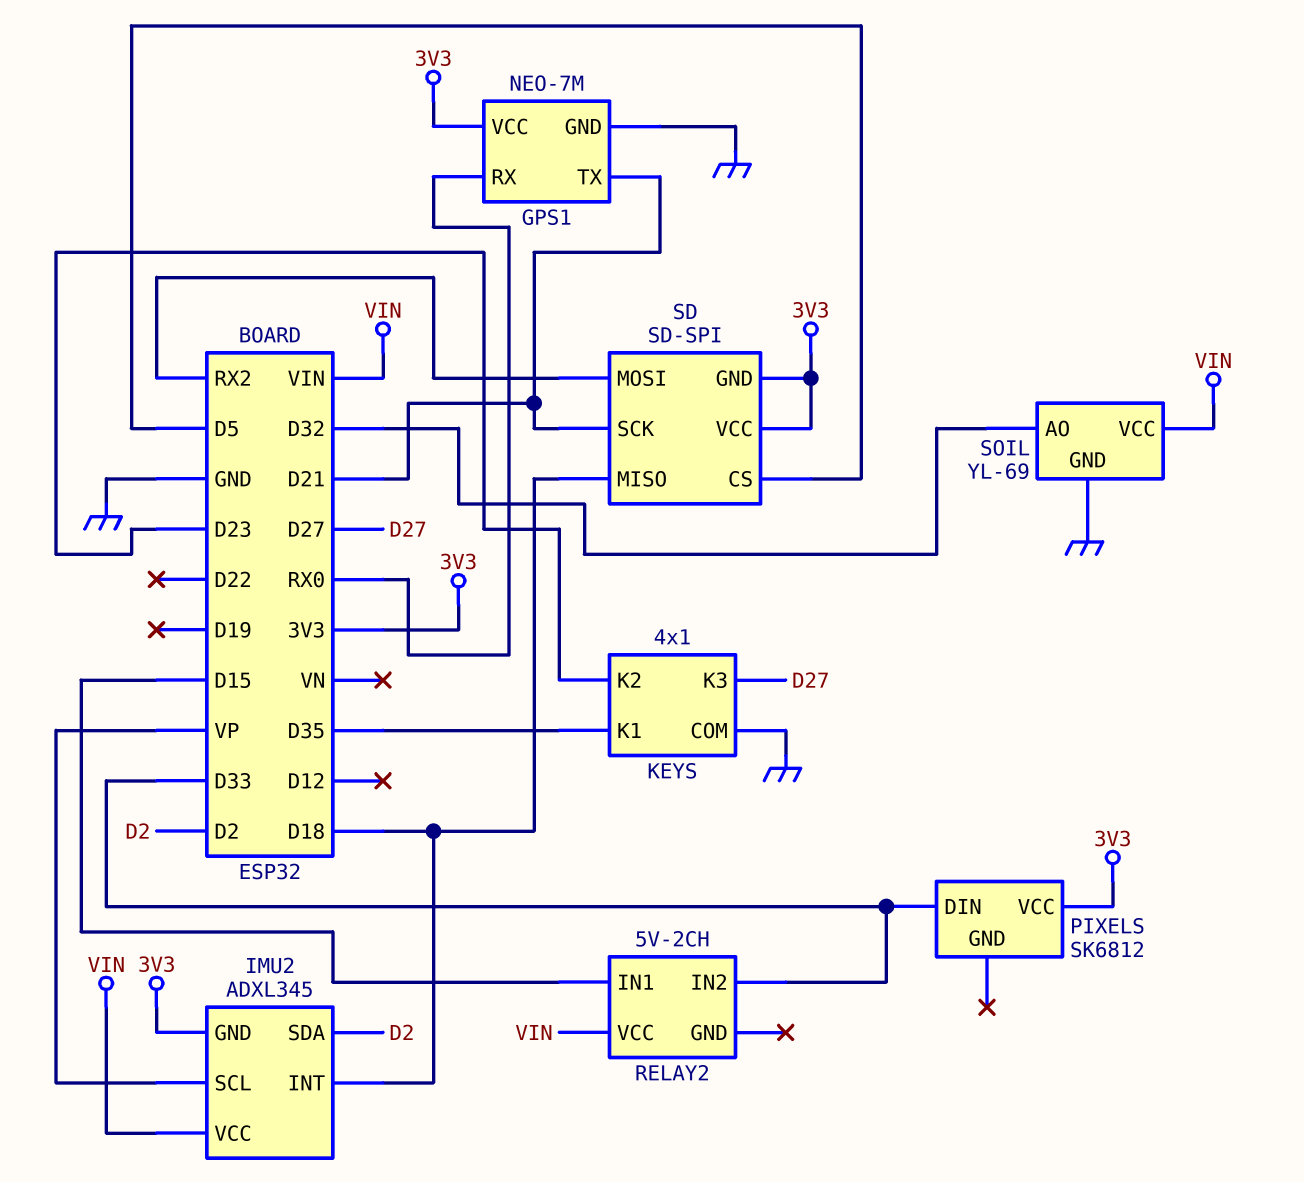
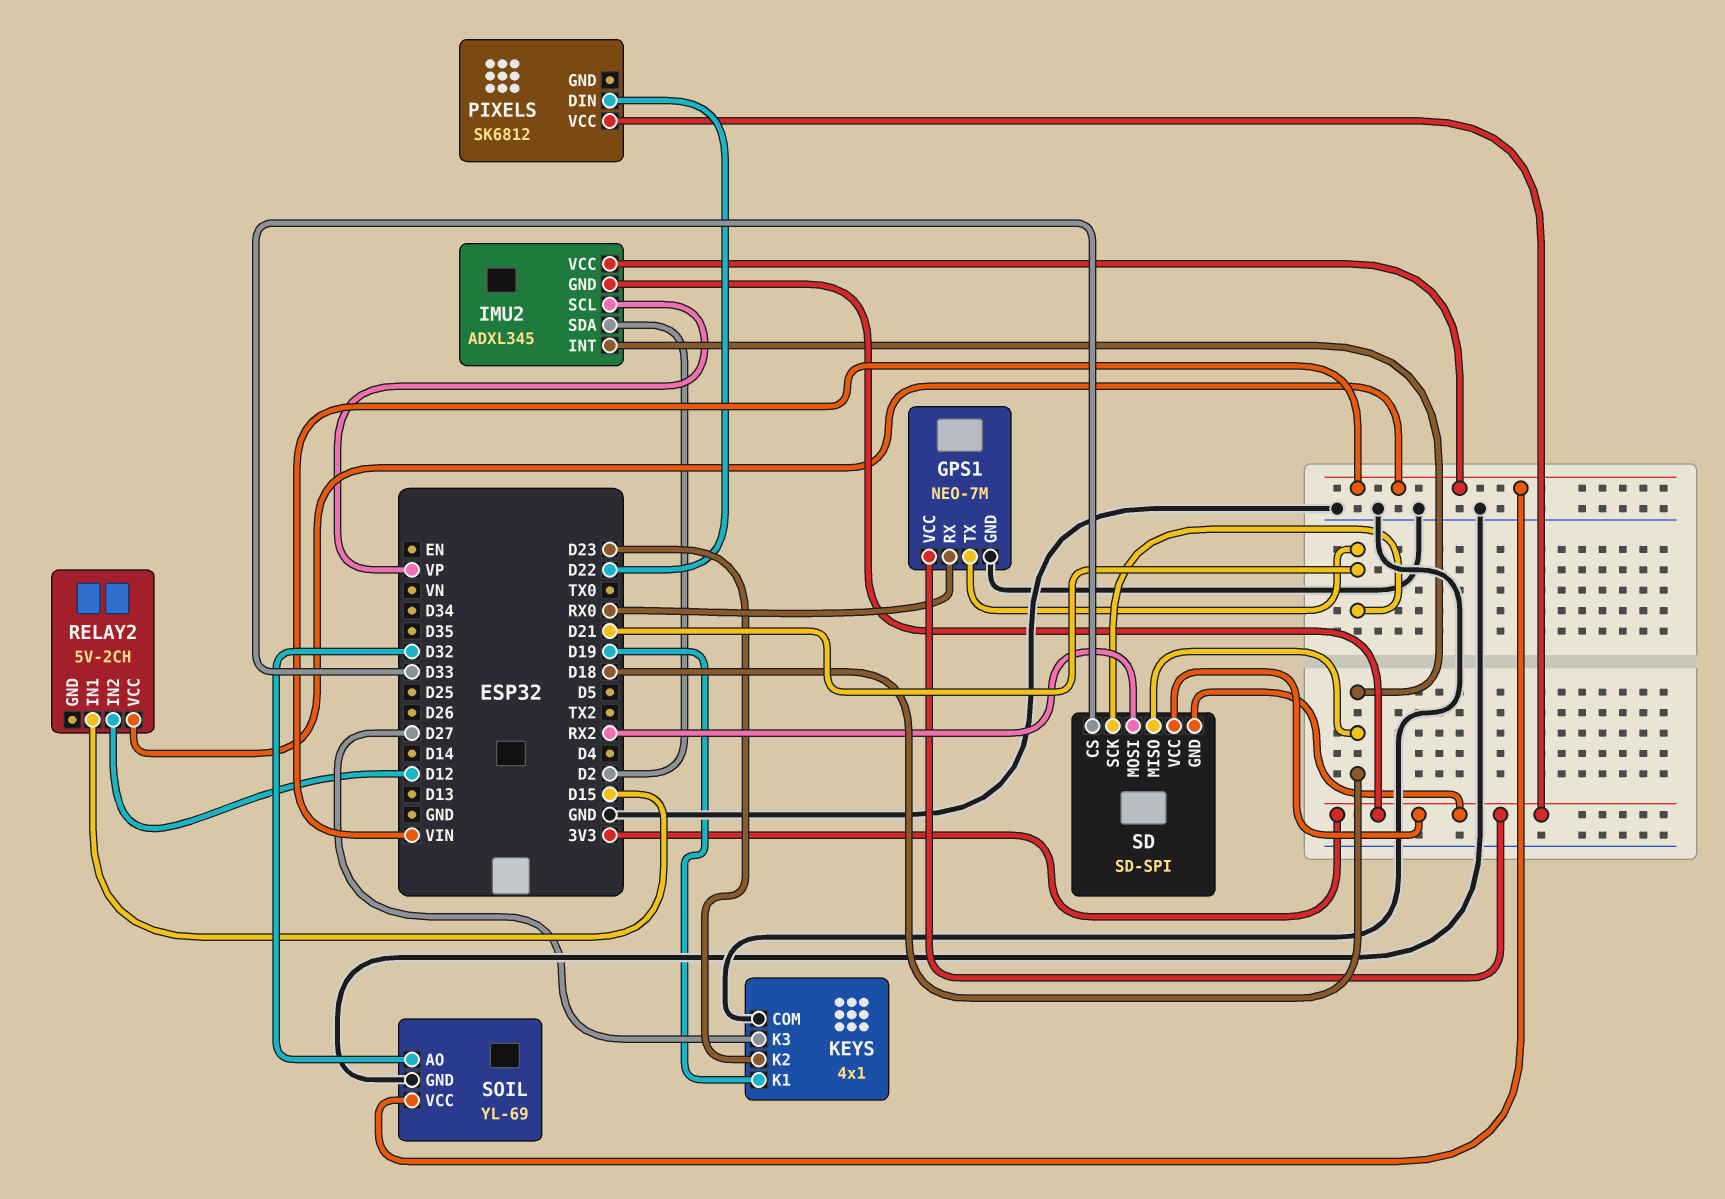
KEYS pin K1: D35 -> D19
PIXELS pin DIN: D33 -> D22
RELAY2 pin IN2: D33 -> D12
SD pin CS: D5 -> D33

